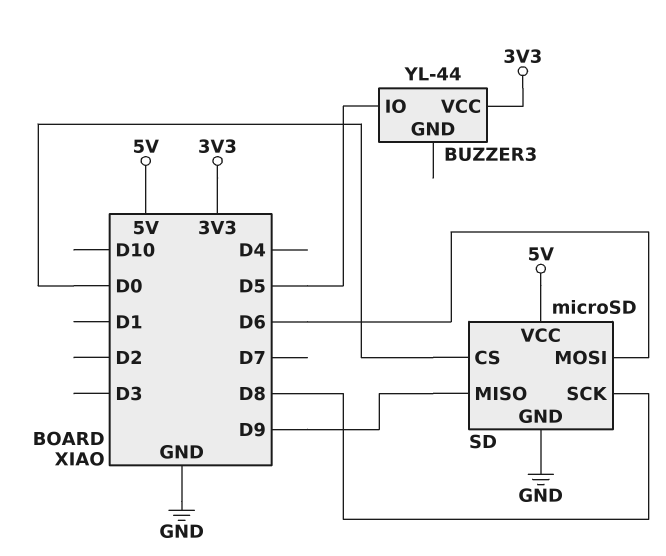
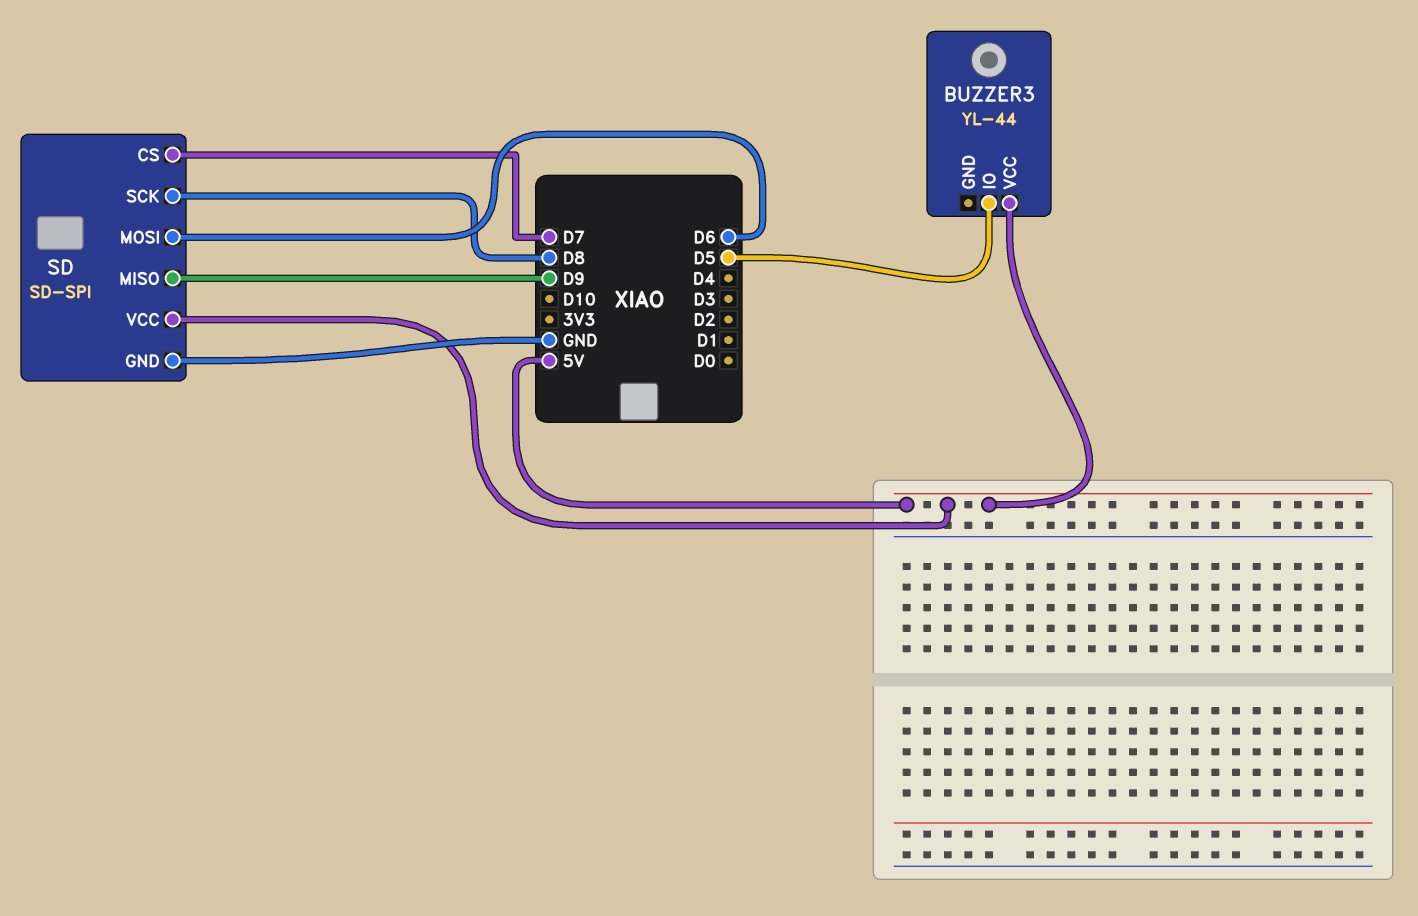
BUZZER3 pin VCC: 3V3 -> 5V
SD: microSD -> SD-SPI
SD pin CS: D0 -> D7

